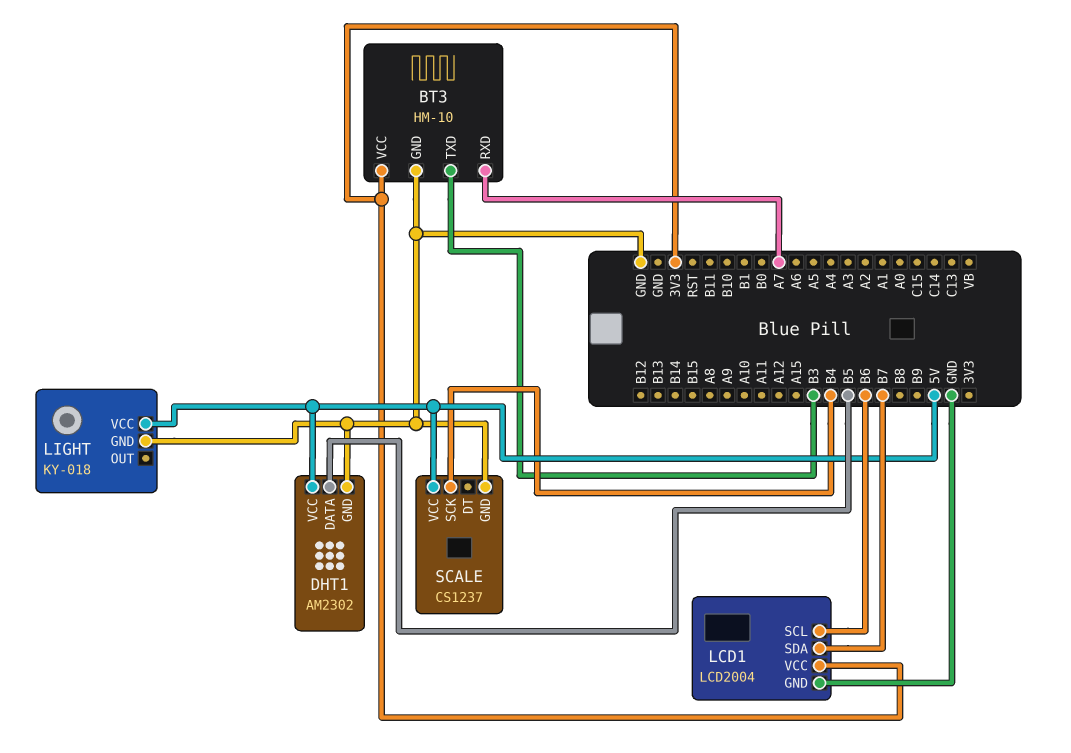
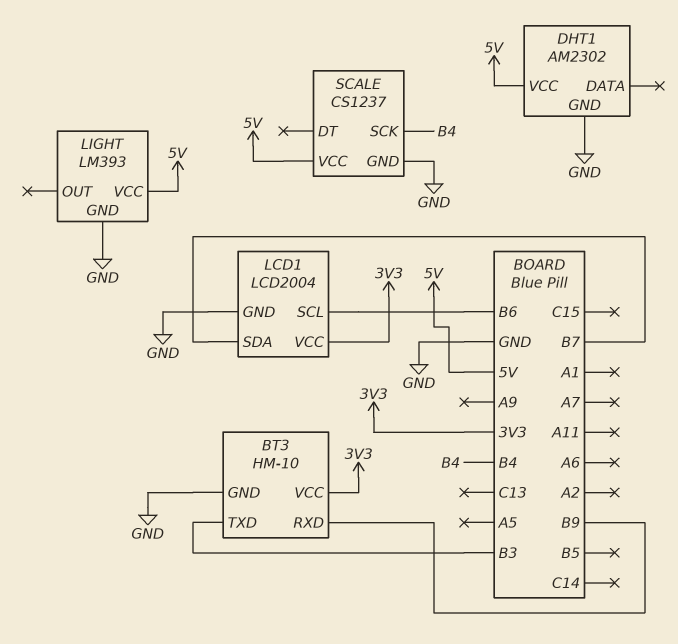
BT3 pin RXD: A7 -> B9
DHT1 pin DATA: B5 -> none
LIGHT: KY-018 -> LM393

